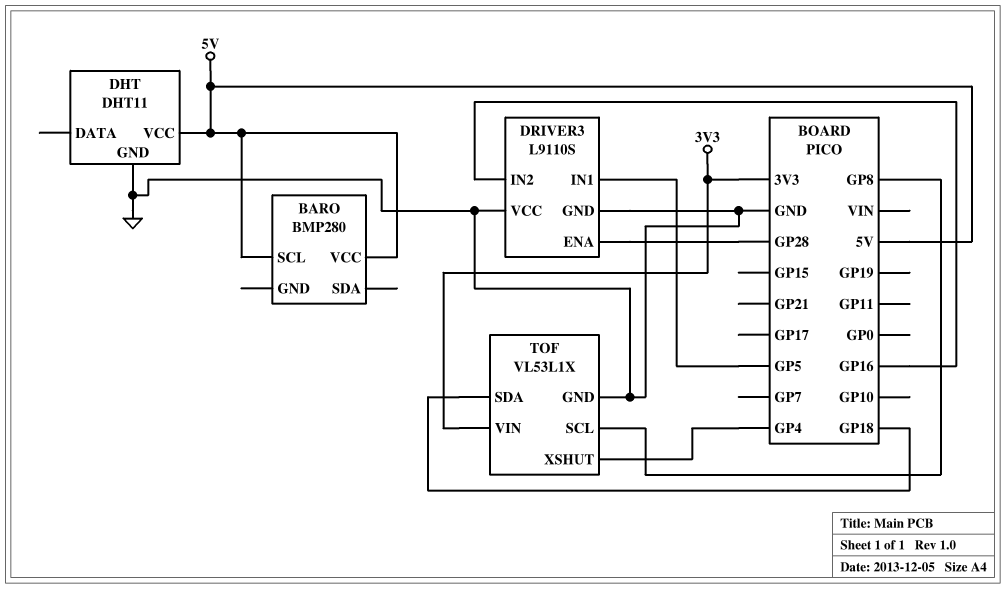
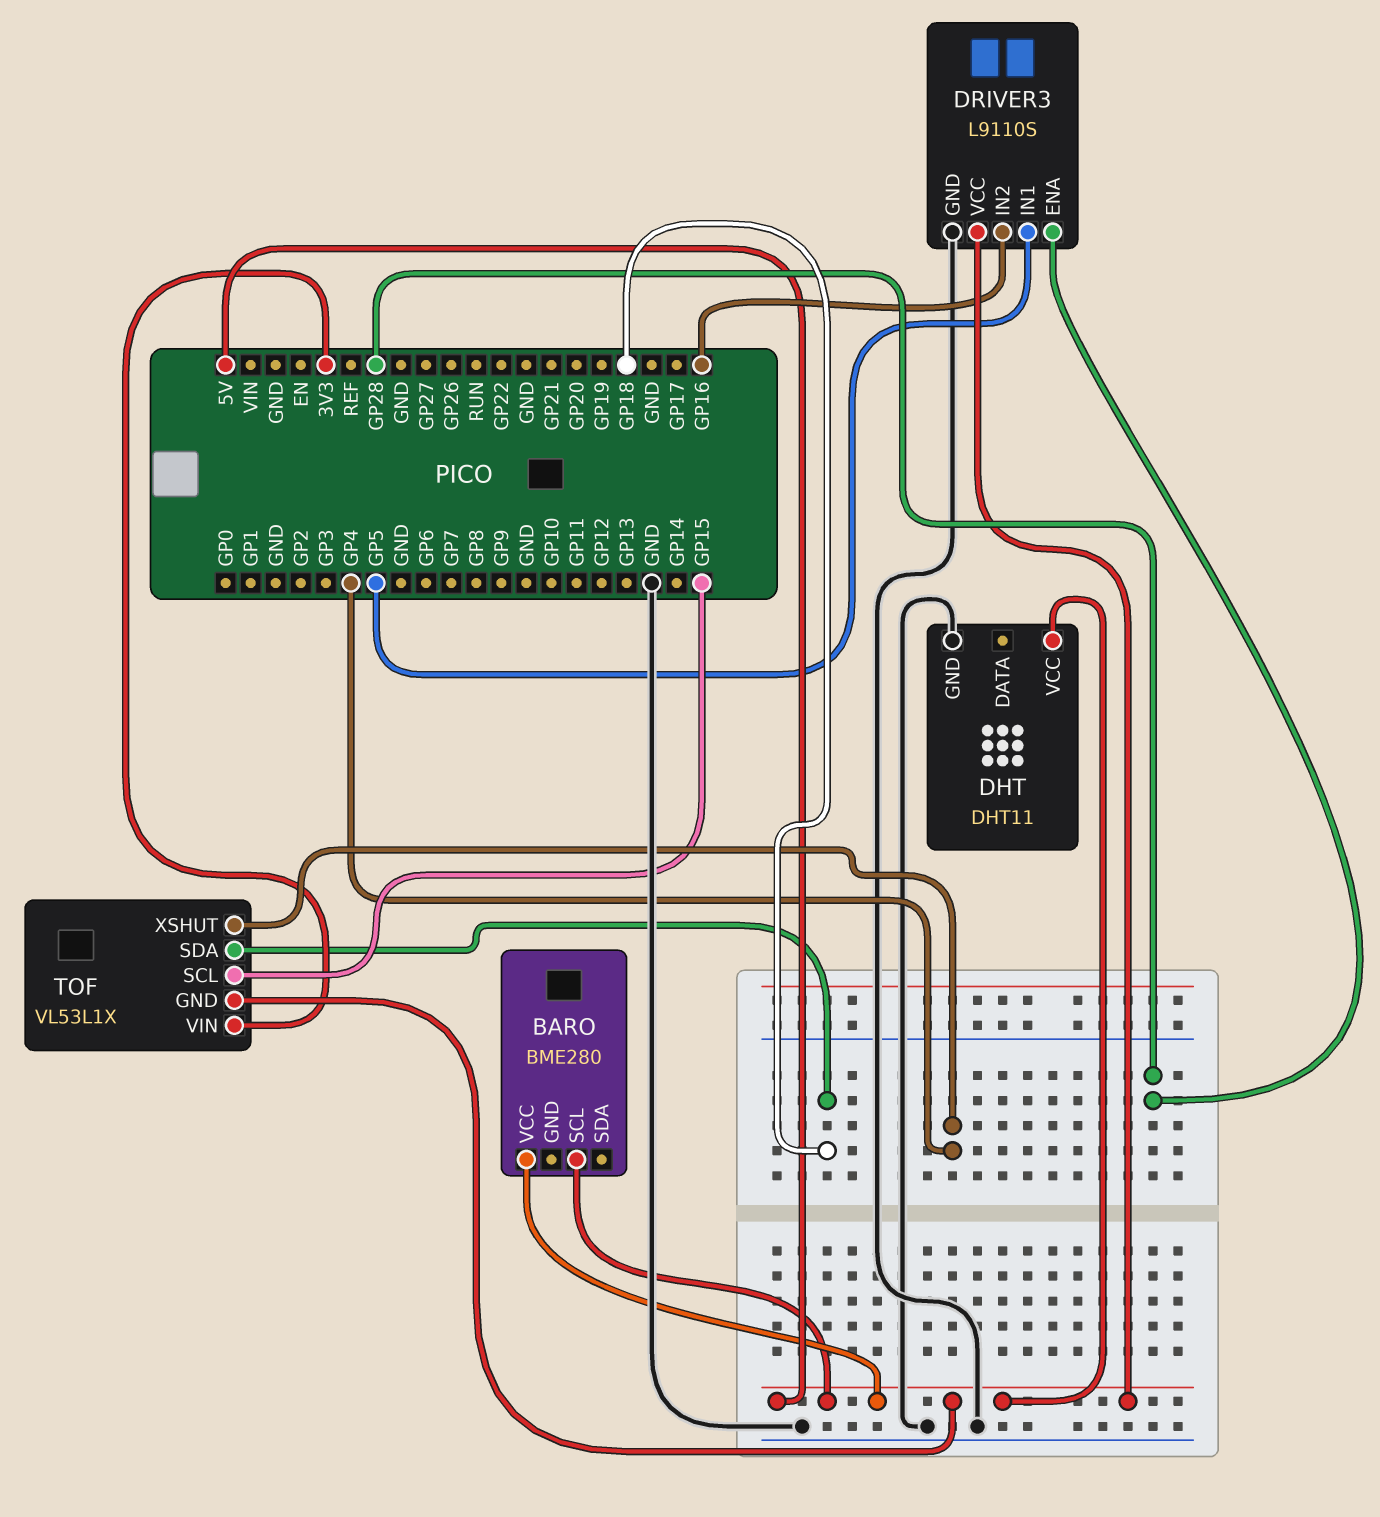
BARO: BMP280 -> BME280
DRIVER3 pin VCC: GND -> 5V
TOF pin GND: GND -> 5V
TOF pin SCL: GP8 -> GP15

